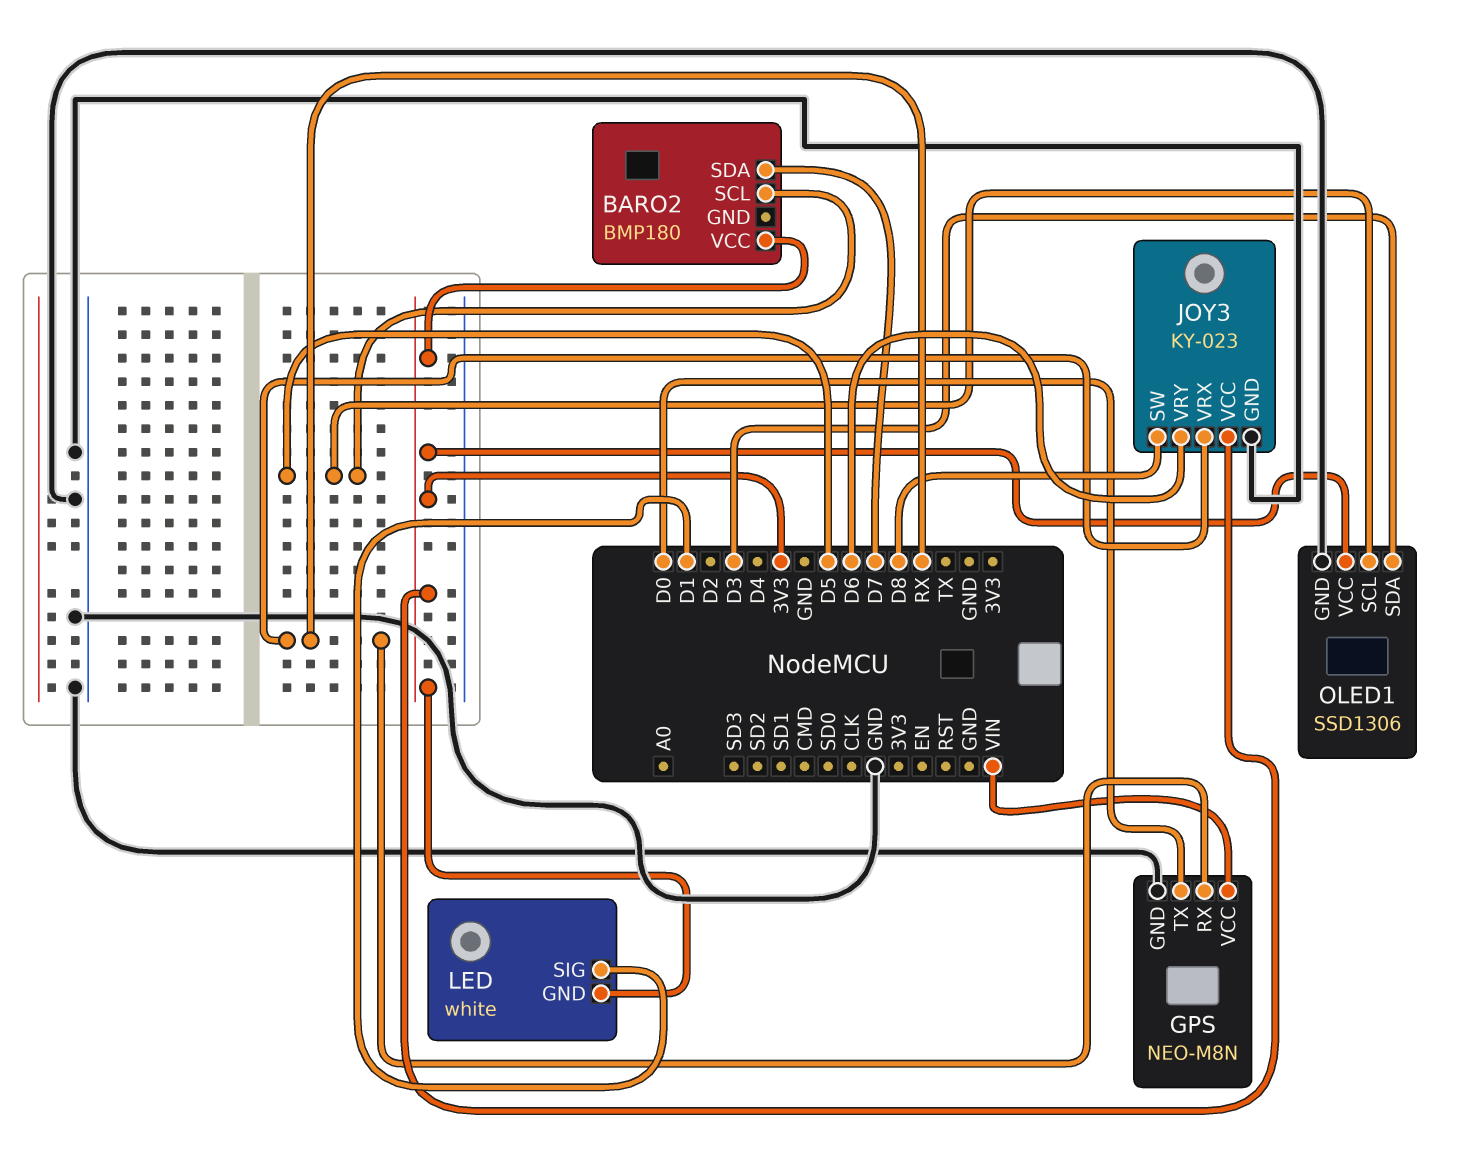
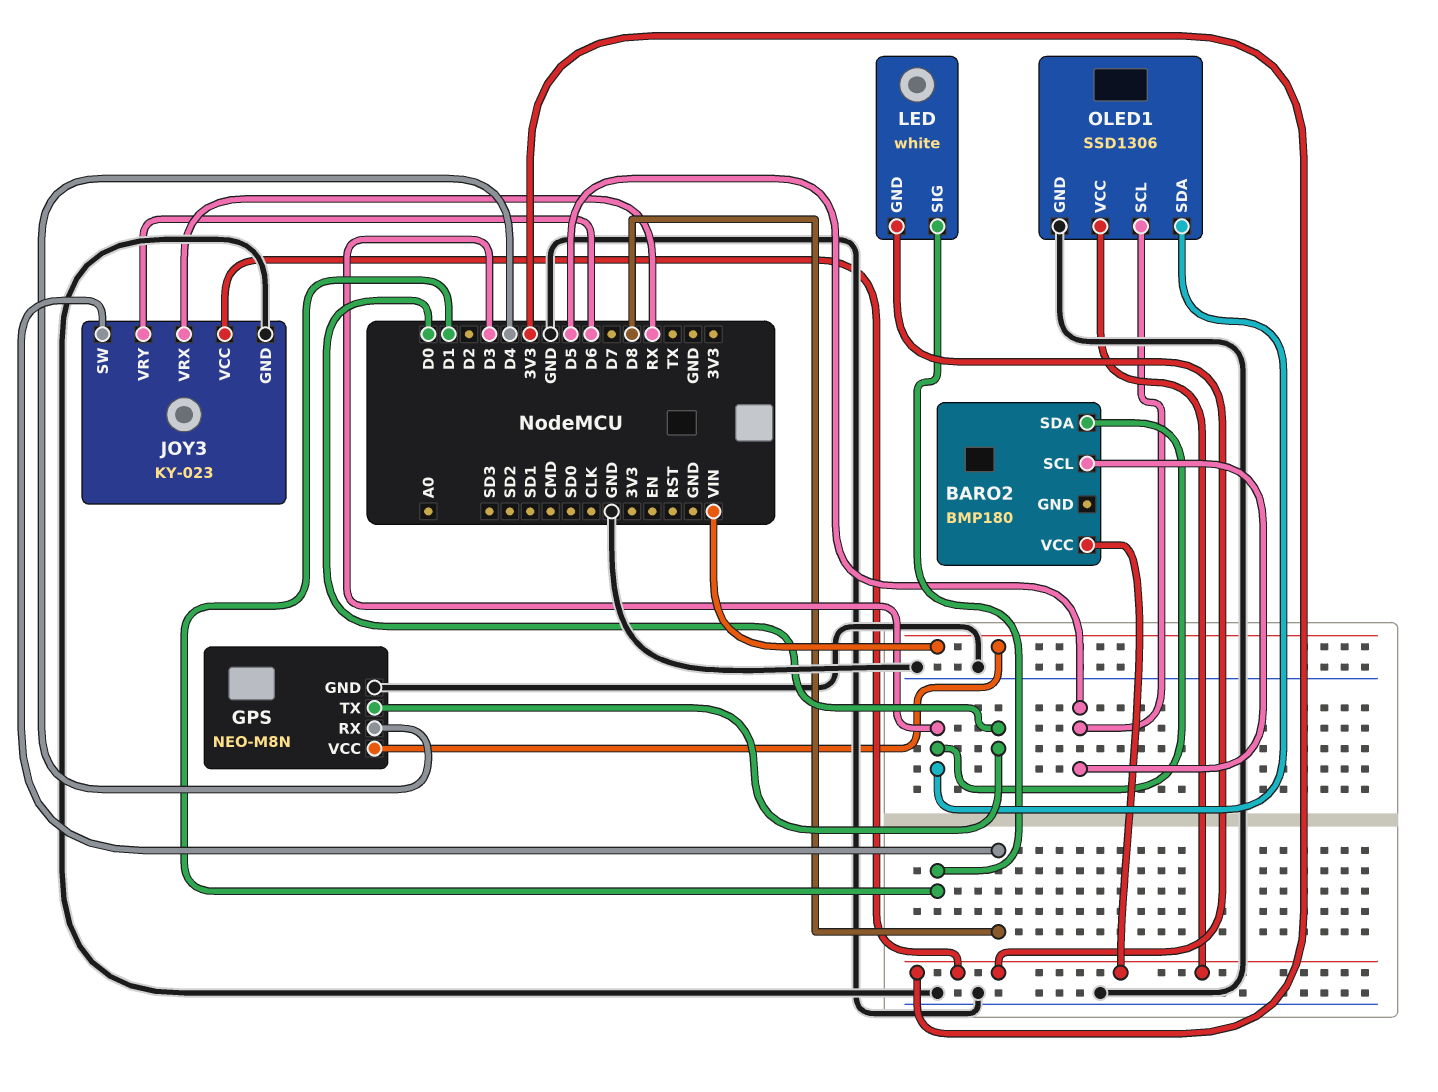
BARO2 pin SDA: D7 -> D3
GPS pin RX: RX -> D4

